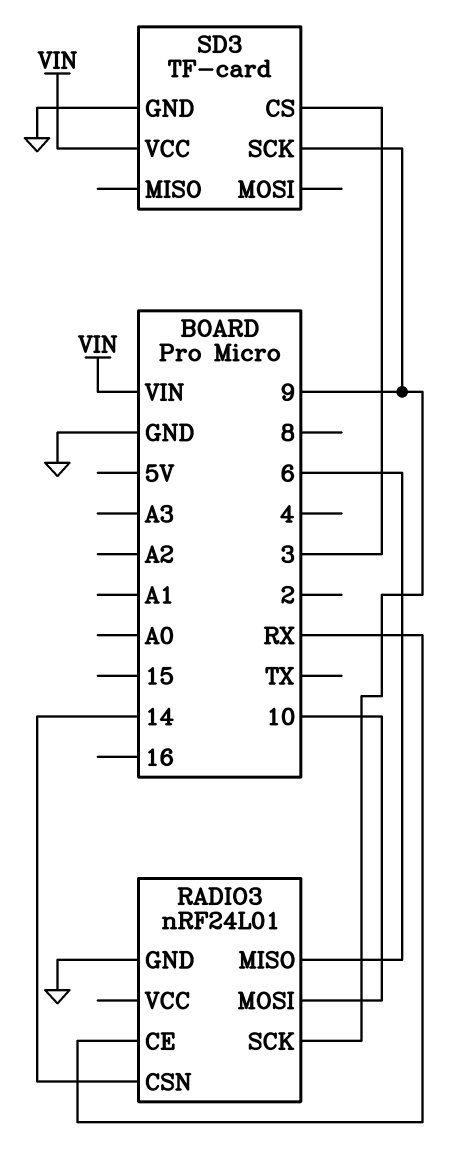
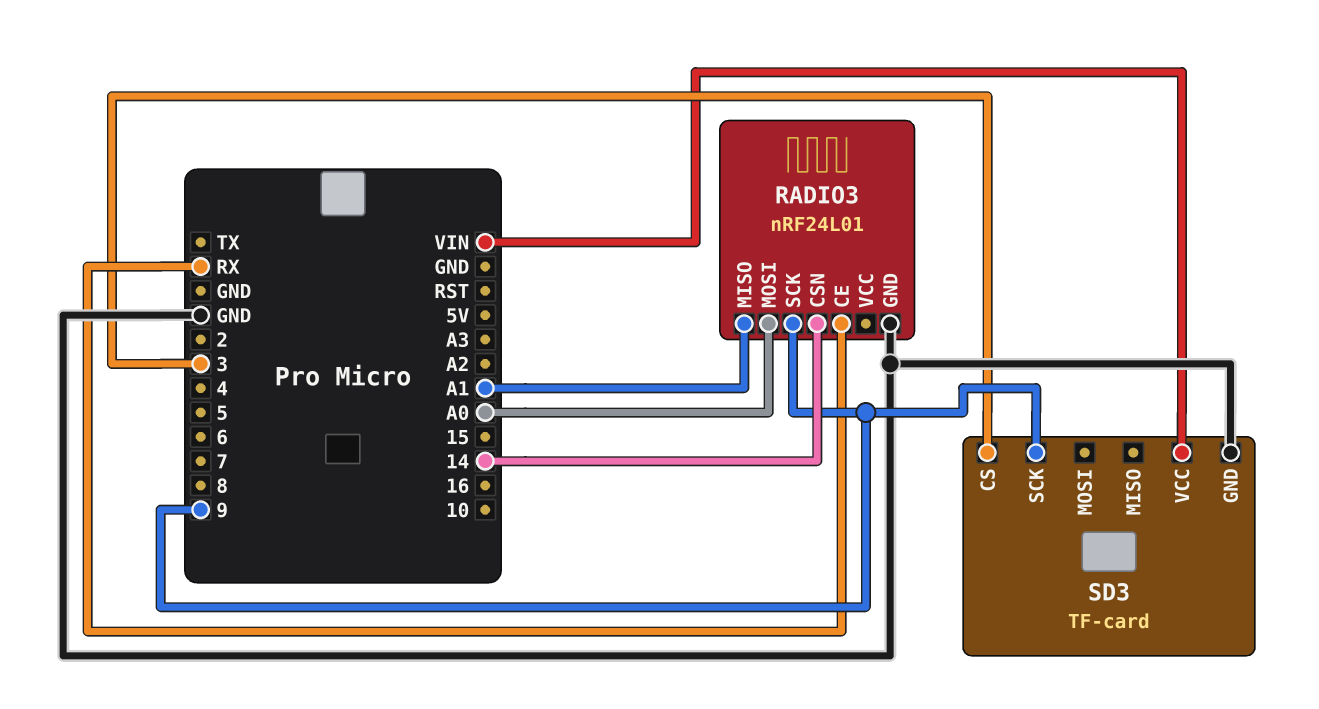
RADIO3 pin MISO: 6 -> A1
RADIO3 pin MOSI: 10 -> A0

